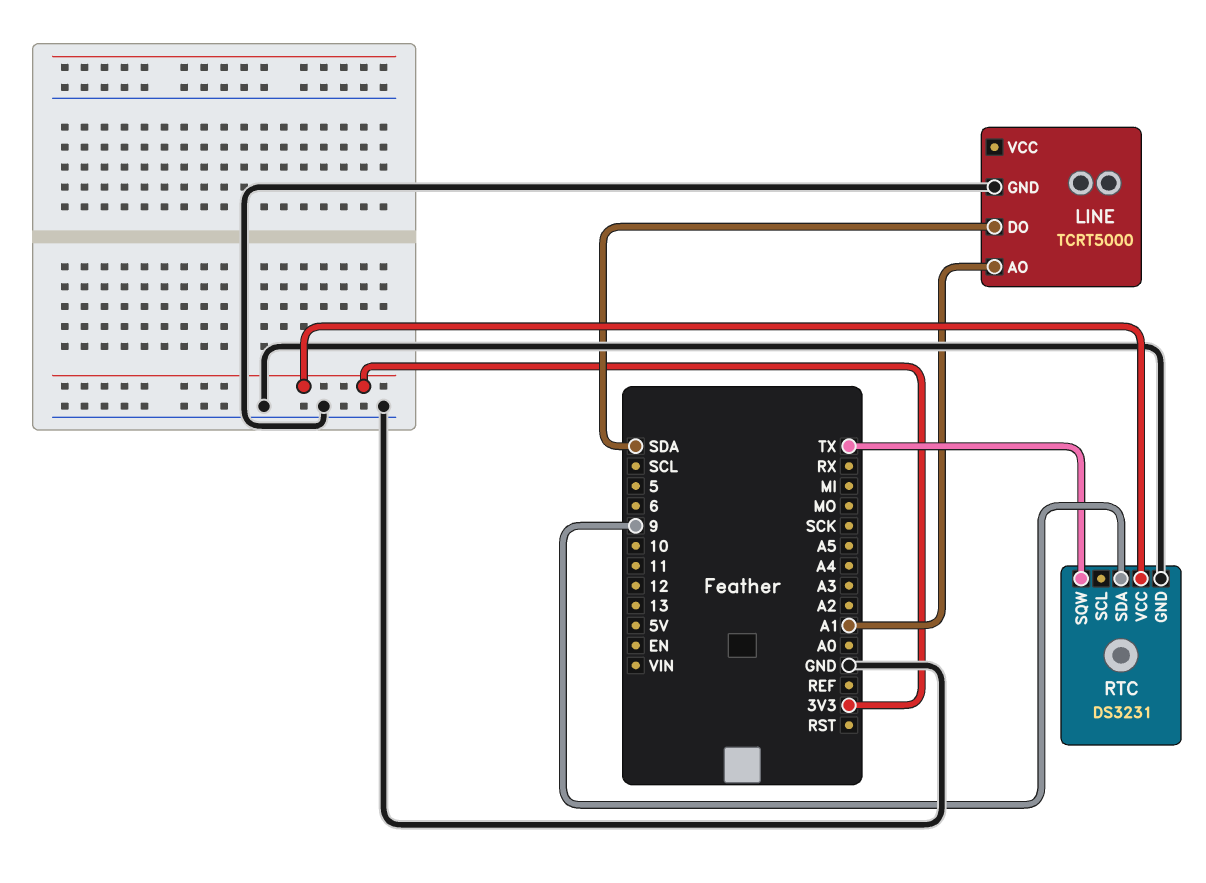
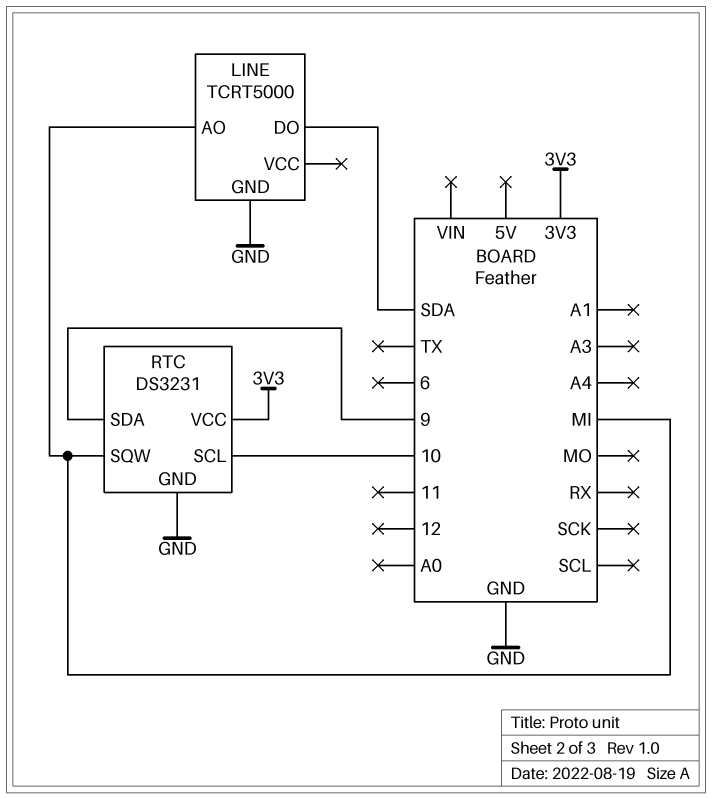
LINE pin AO: A1 -> MI
RTC pin SCL: none -> 10
RTC pin SQW: TX -> MI

